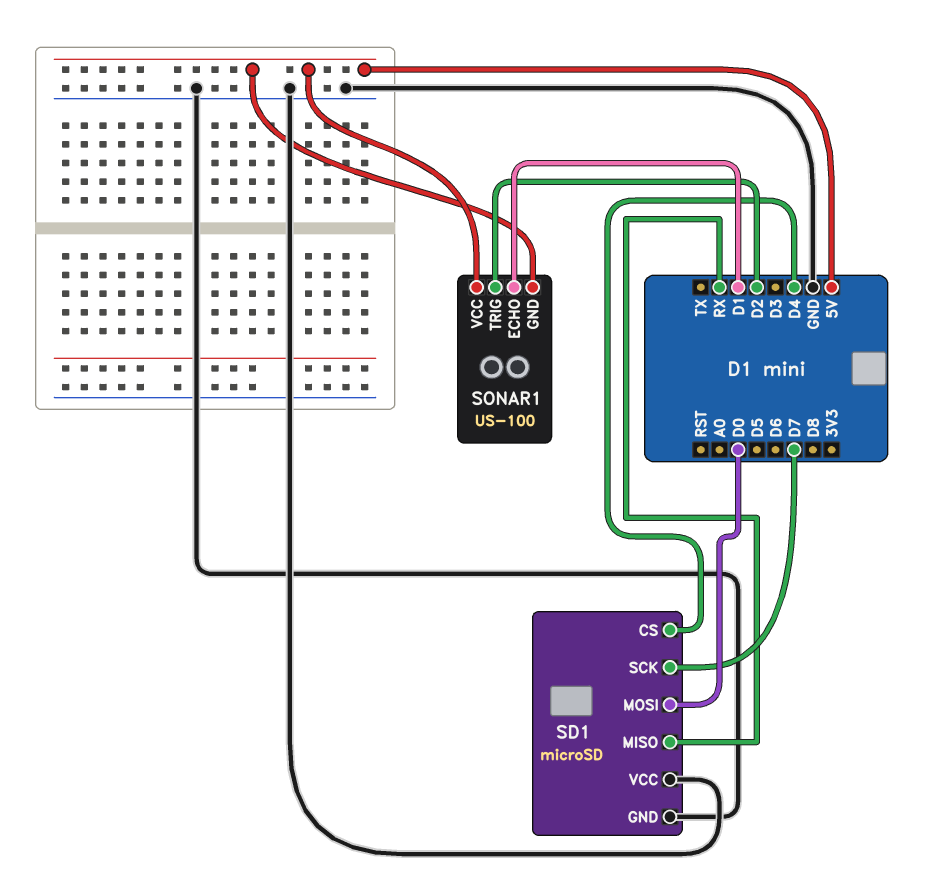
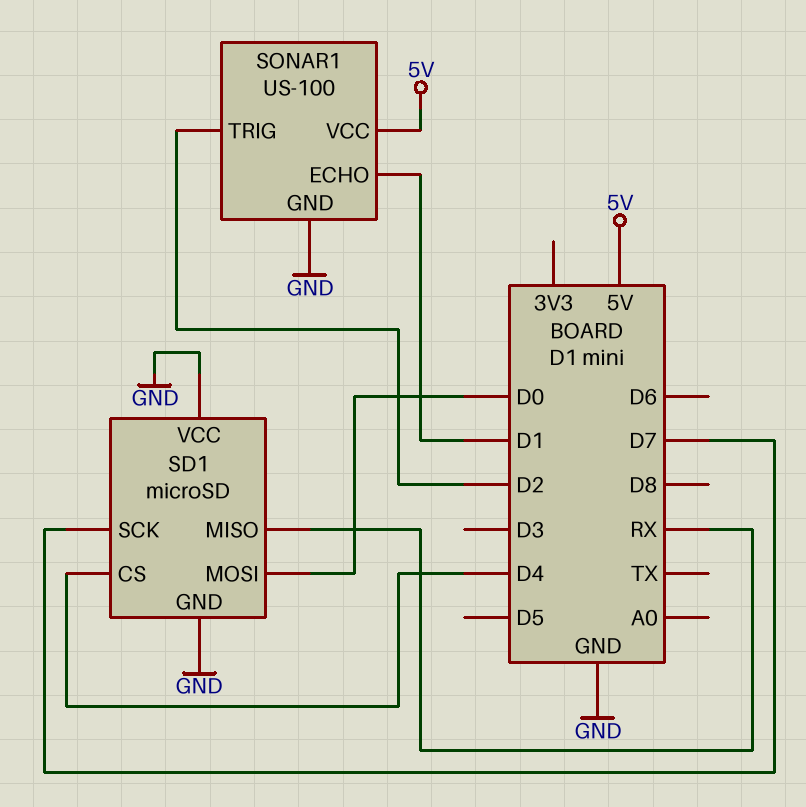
SONAR1 pin GND: 5V -> GND

